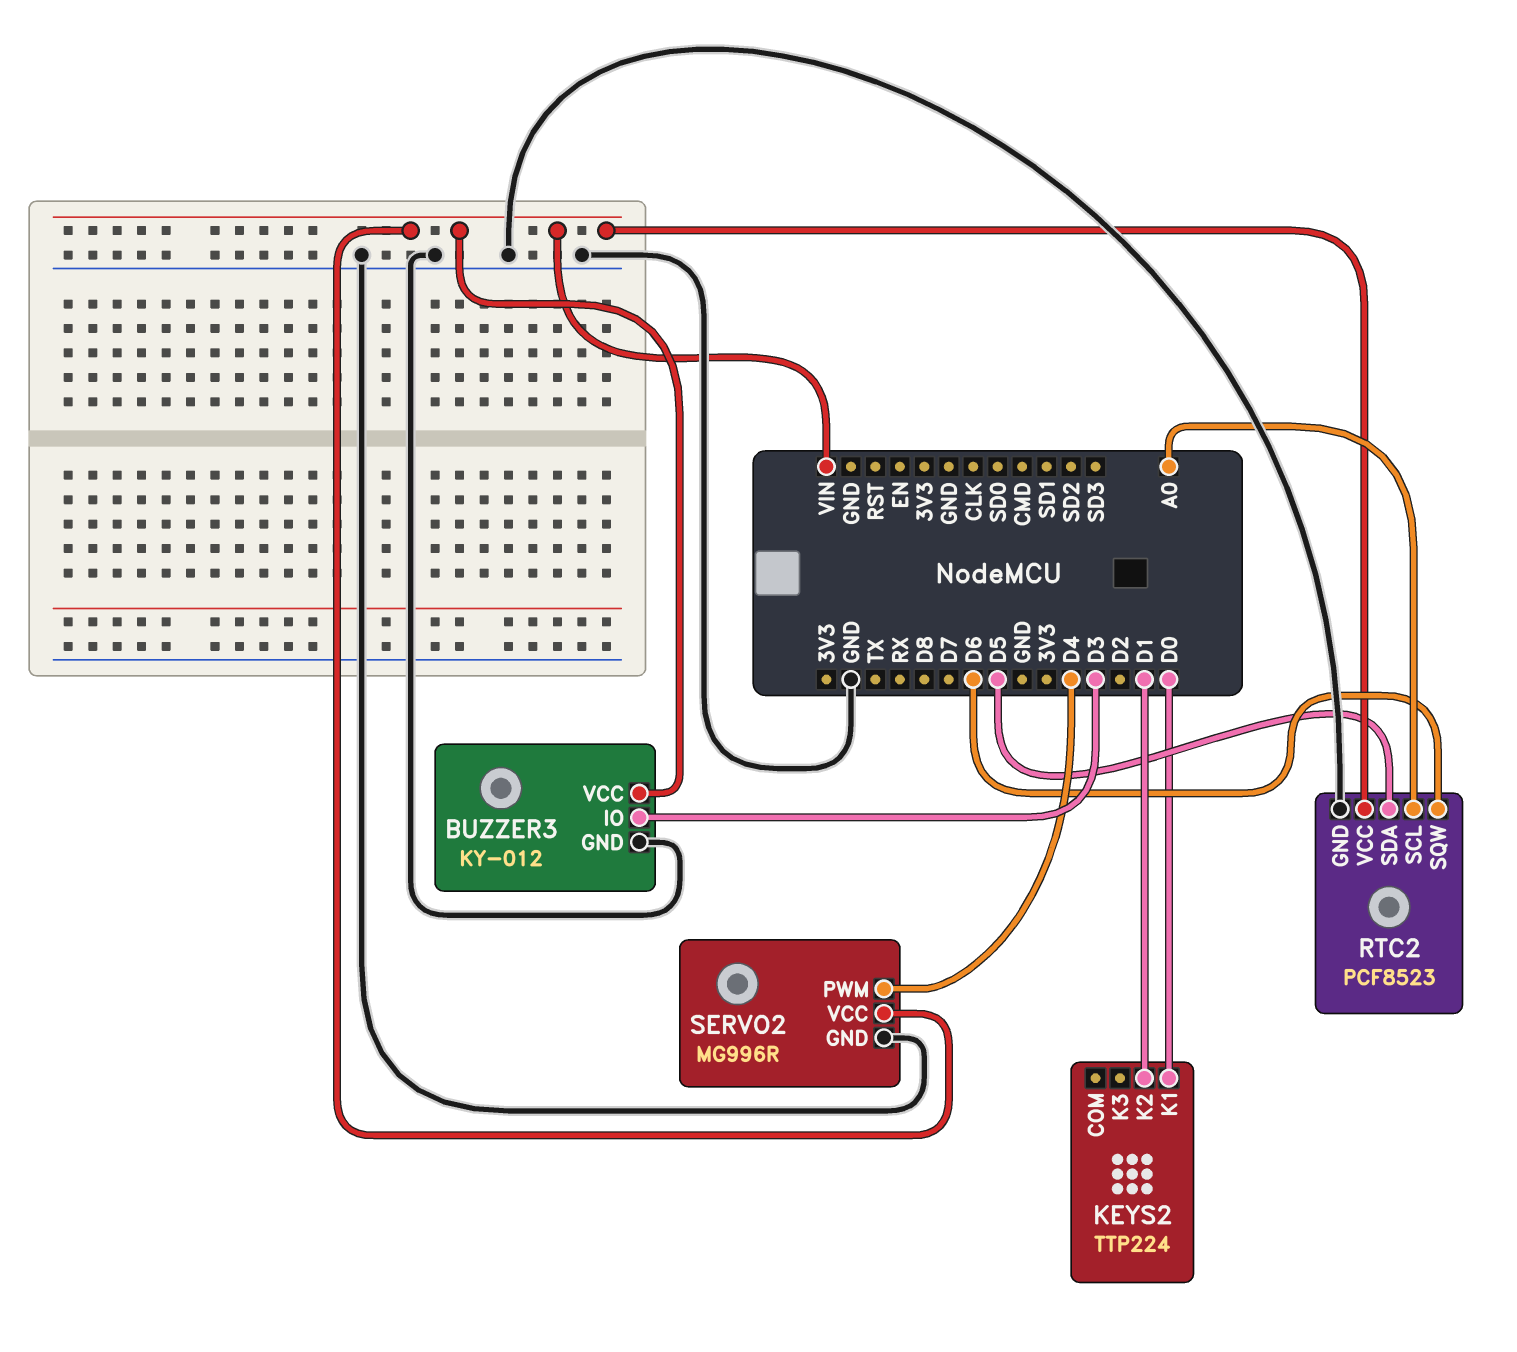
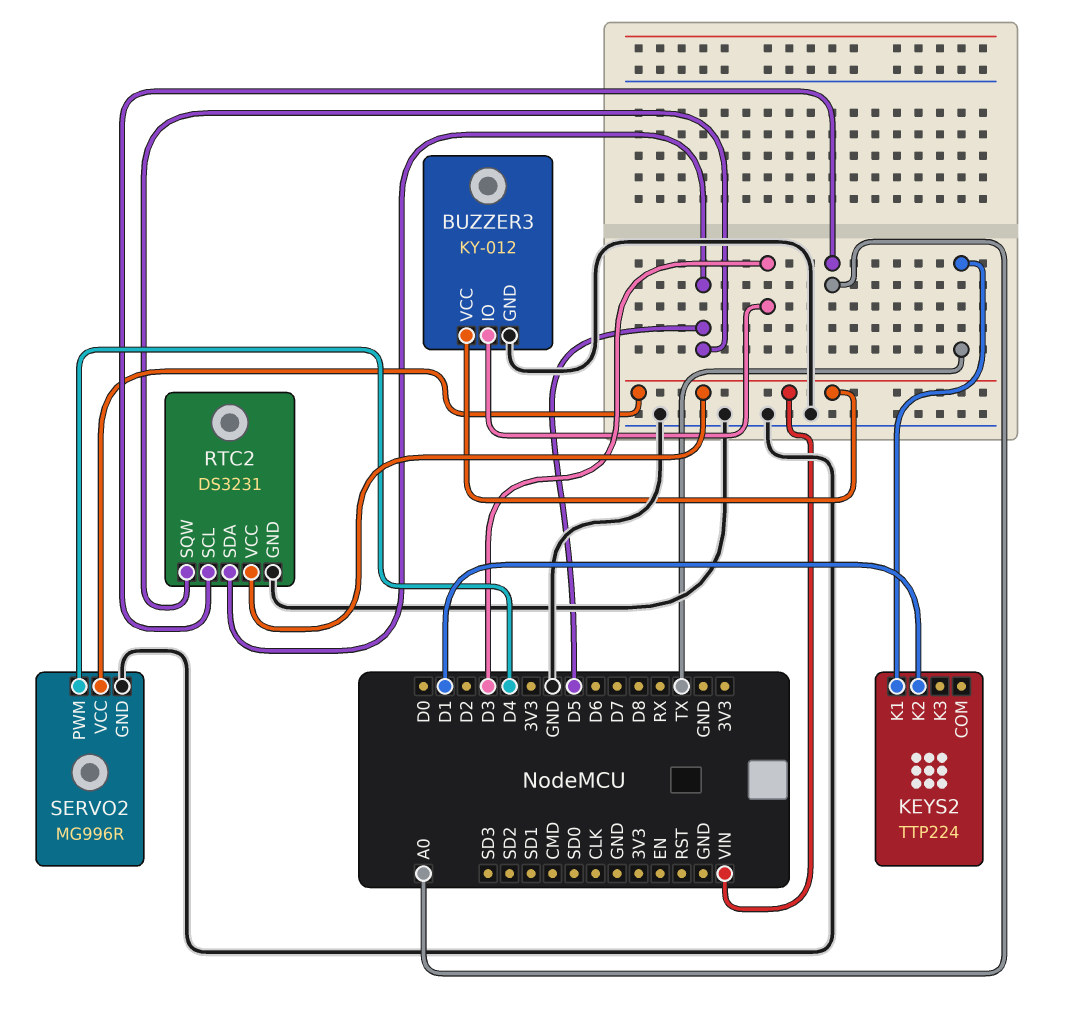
KEYS2 pin K1: D0 -> TX
RTC2: PCF8523 -> DS3231
RTC2 pin SQW: D6 -> D5

